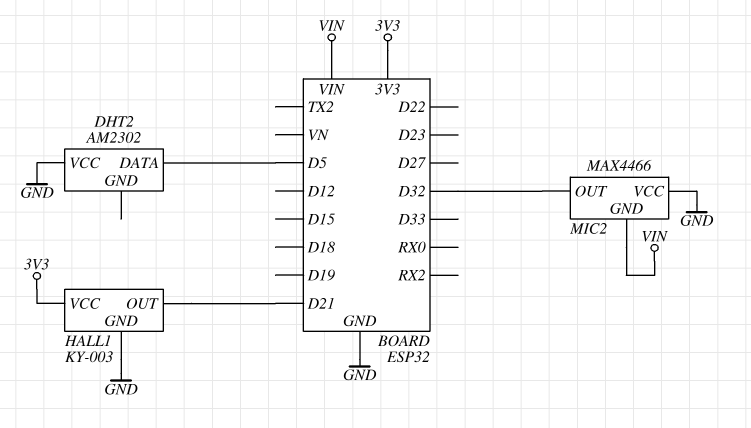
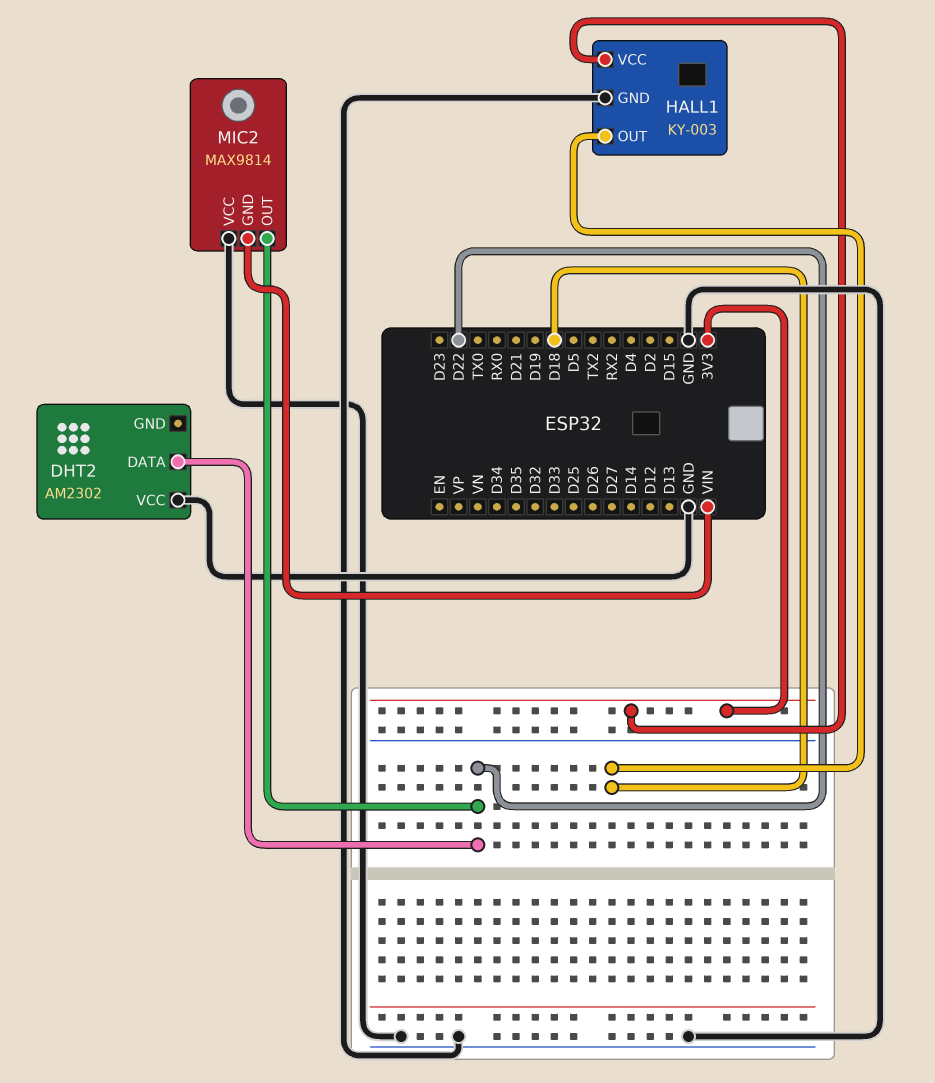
DHT2 pin DATA: D5 -> D22
HALL1 pin OUT: D21 -> D18
MIC2: MAX4466 -> MAX9814
MIC2 pin OUT: D32 -> D22

